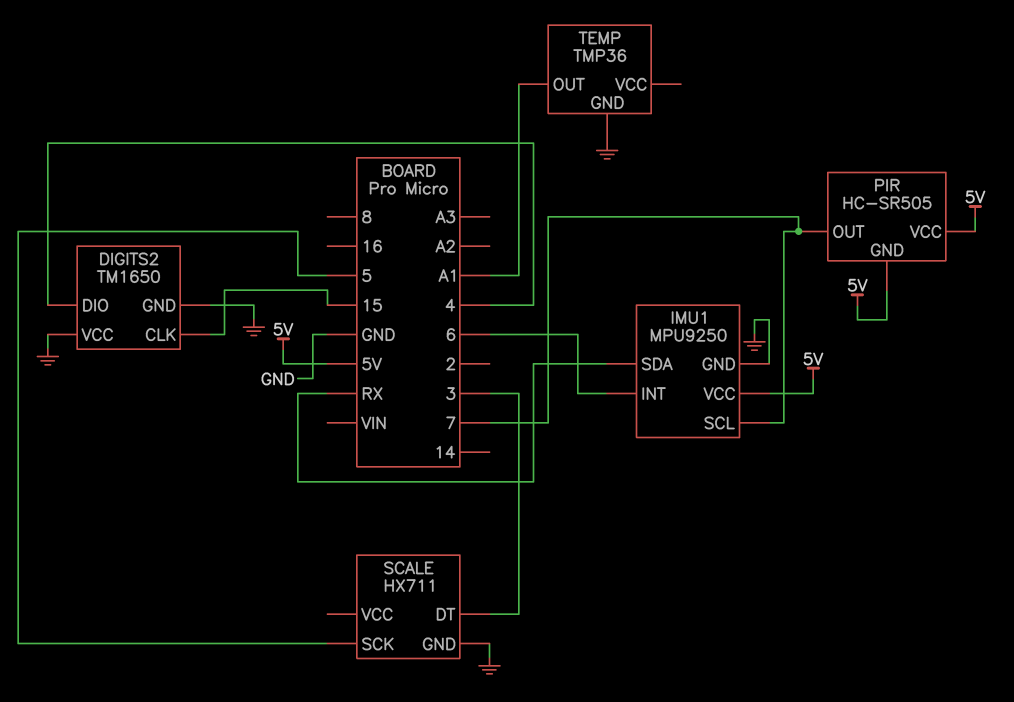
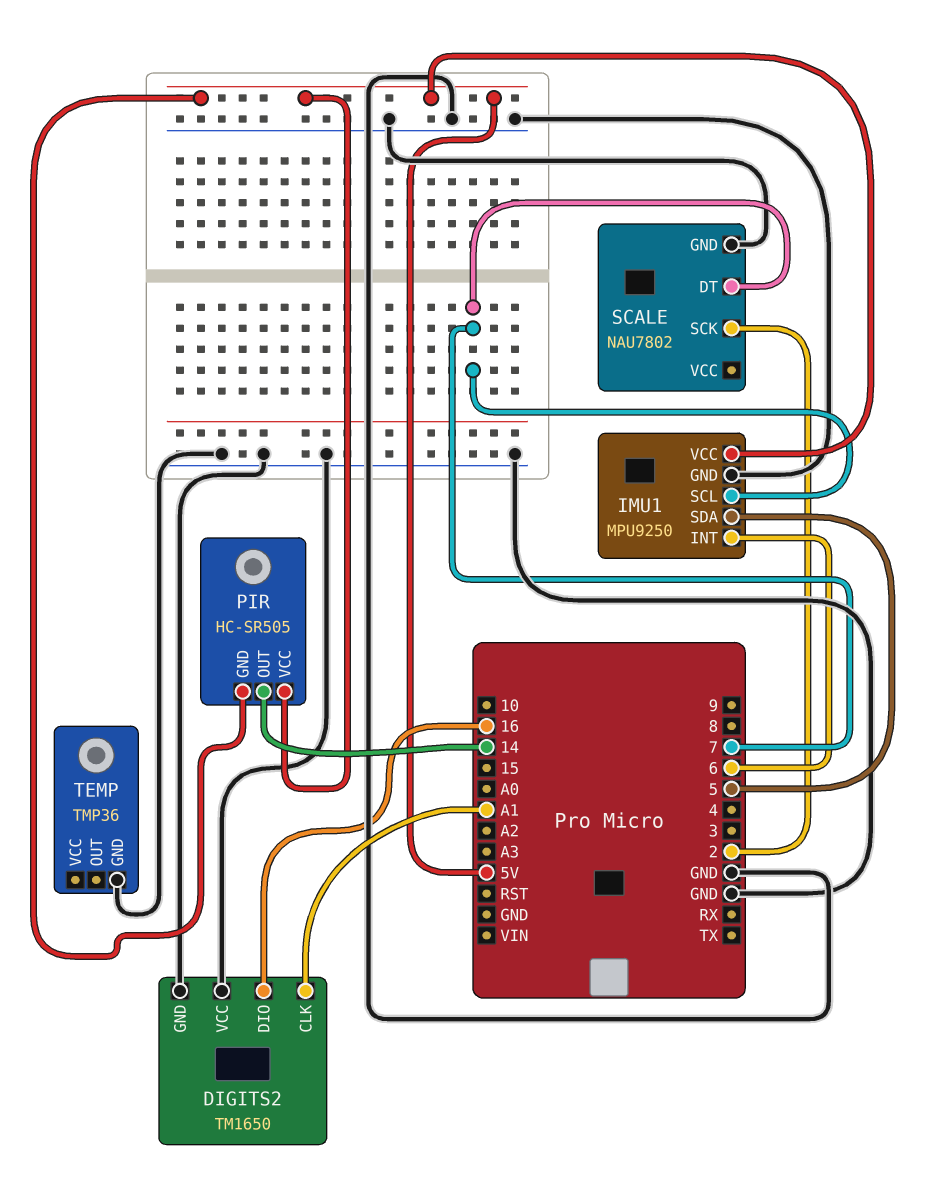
DIGITS2 pin CLK: 15 -> A1
DIGITS2 pin DIO: 4 -> 16
IMU1 pin SDA: RX -> 5
PIR pin OUT: 7 -> 14
SCALE: HX711 -> NAU7802
SCALE pin DT: 3 -> 7
SCALE pin SCK: 5 -> 2
TEMP pin OUT: A1 -> none

